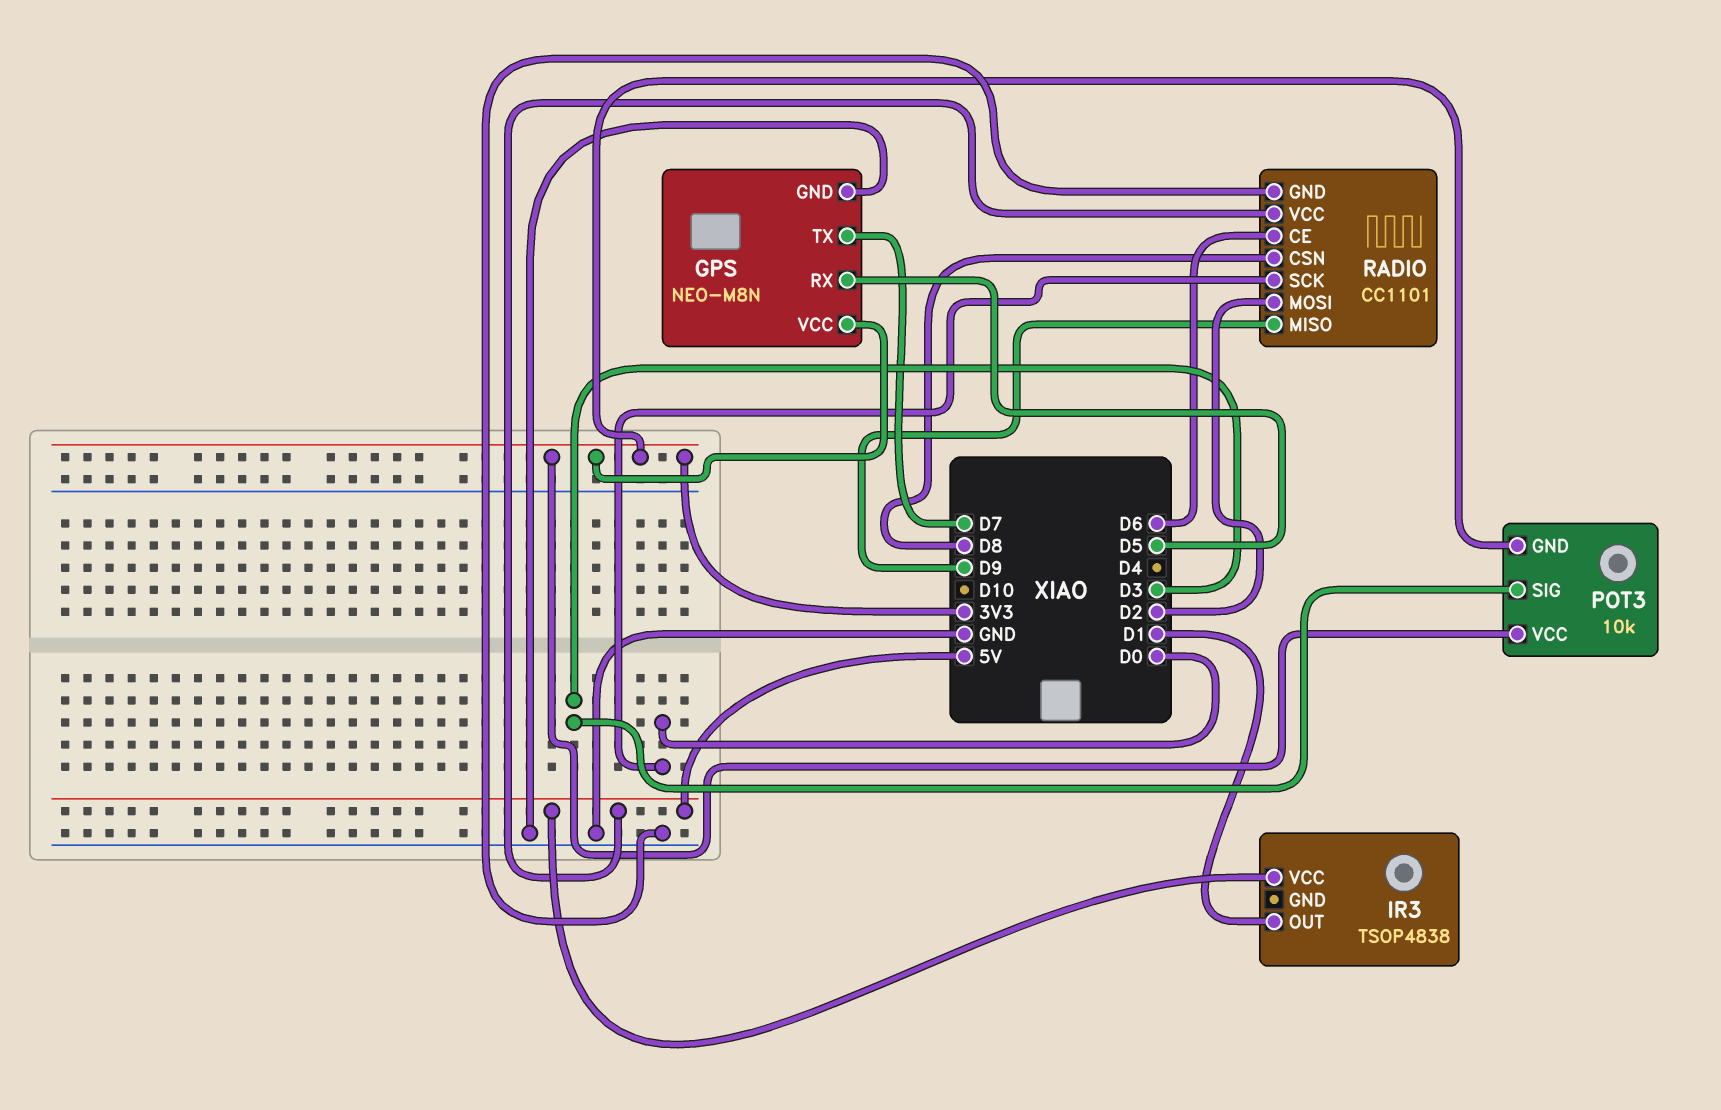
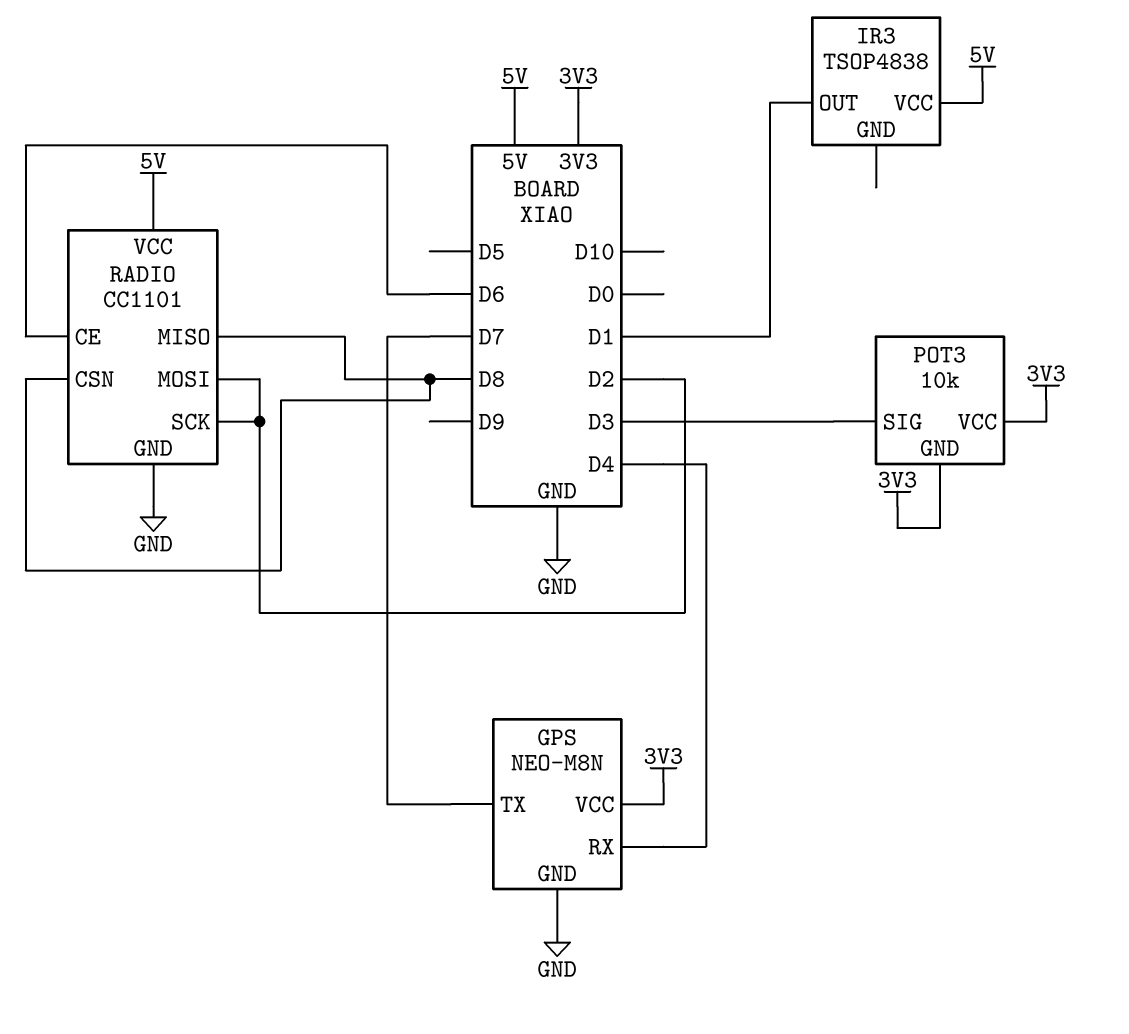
GPS pin RX: D5 -> D4
RADIO pin MISO: D9 -> D8
RADIO pin SCK: D0 -> D2

